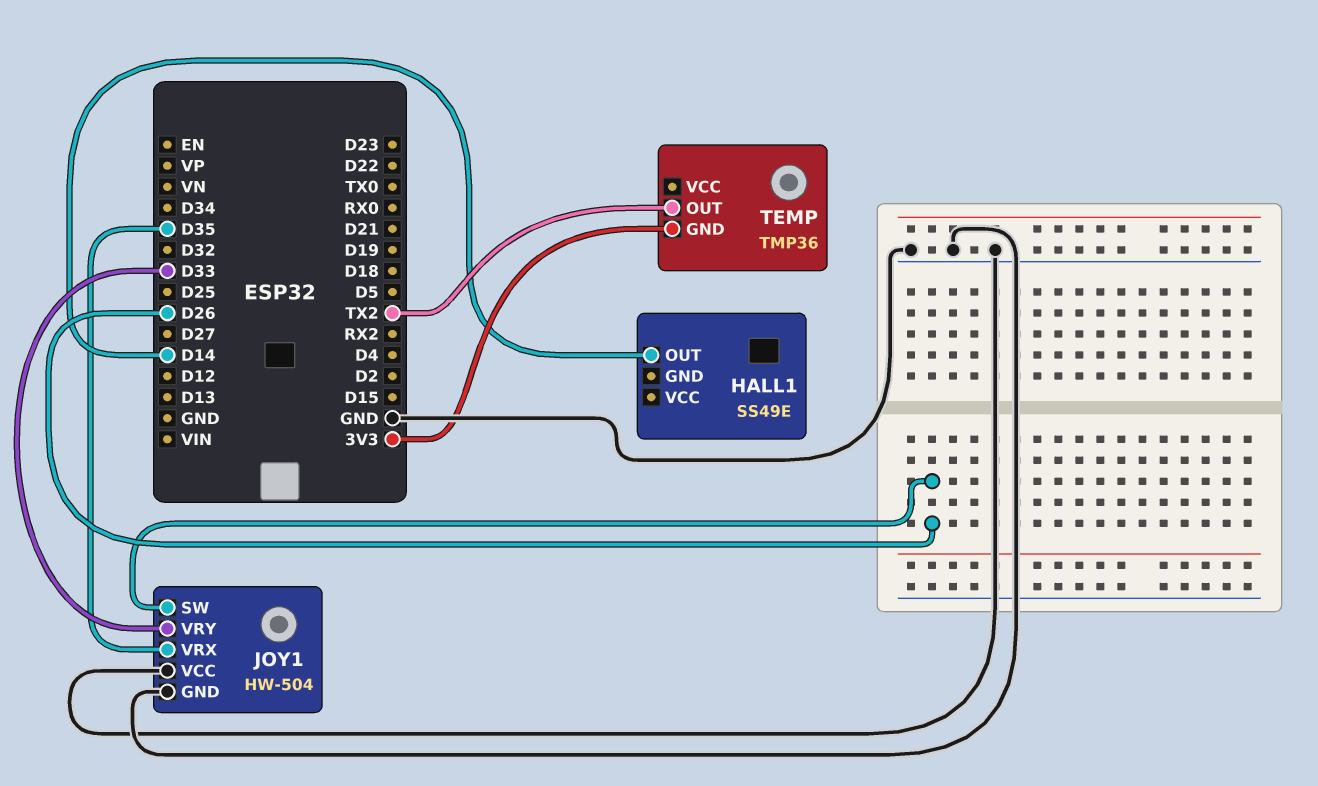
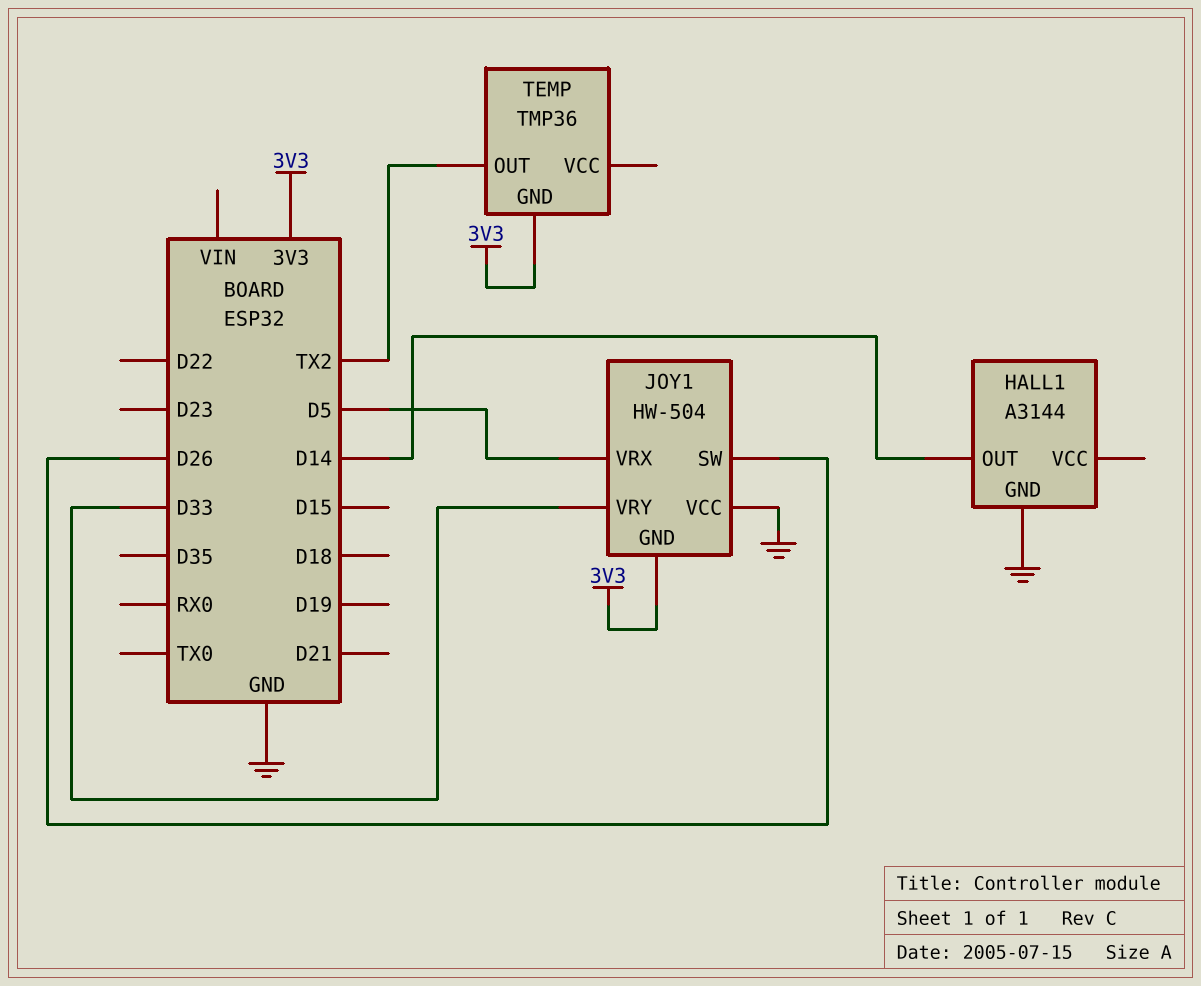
HALL1: SS49E -> A3144
HALL1 pin GND: none -> GND
JOY1 pin GND: GND -> 3V3
JOY1 pin VRX: D35 -> D5

